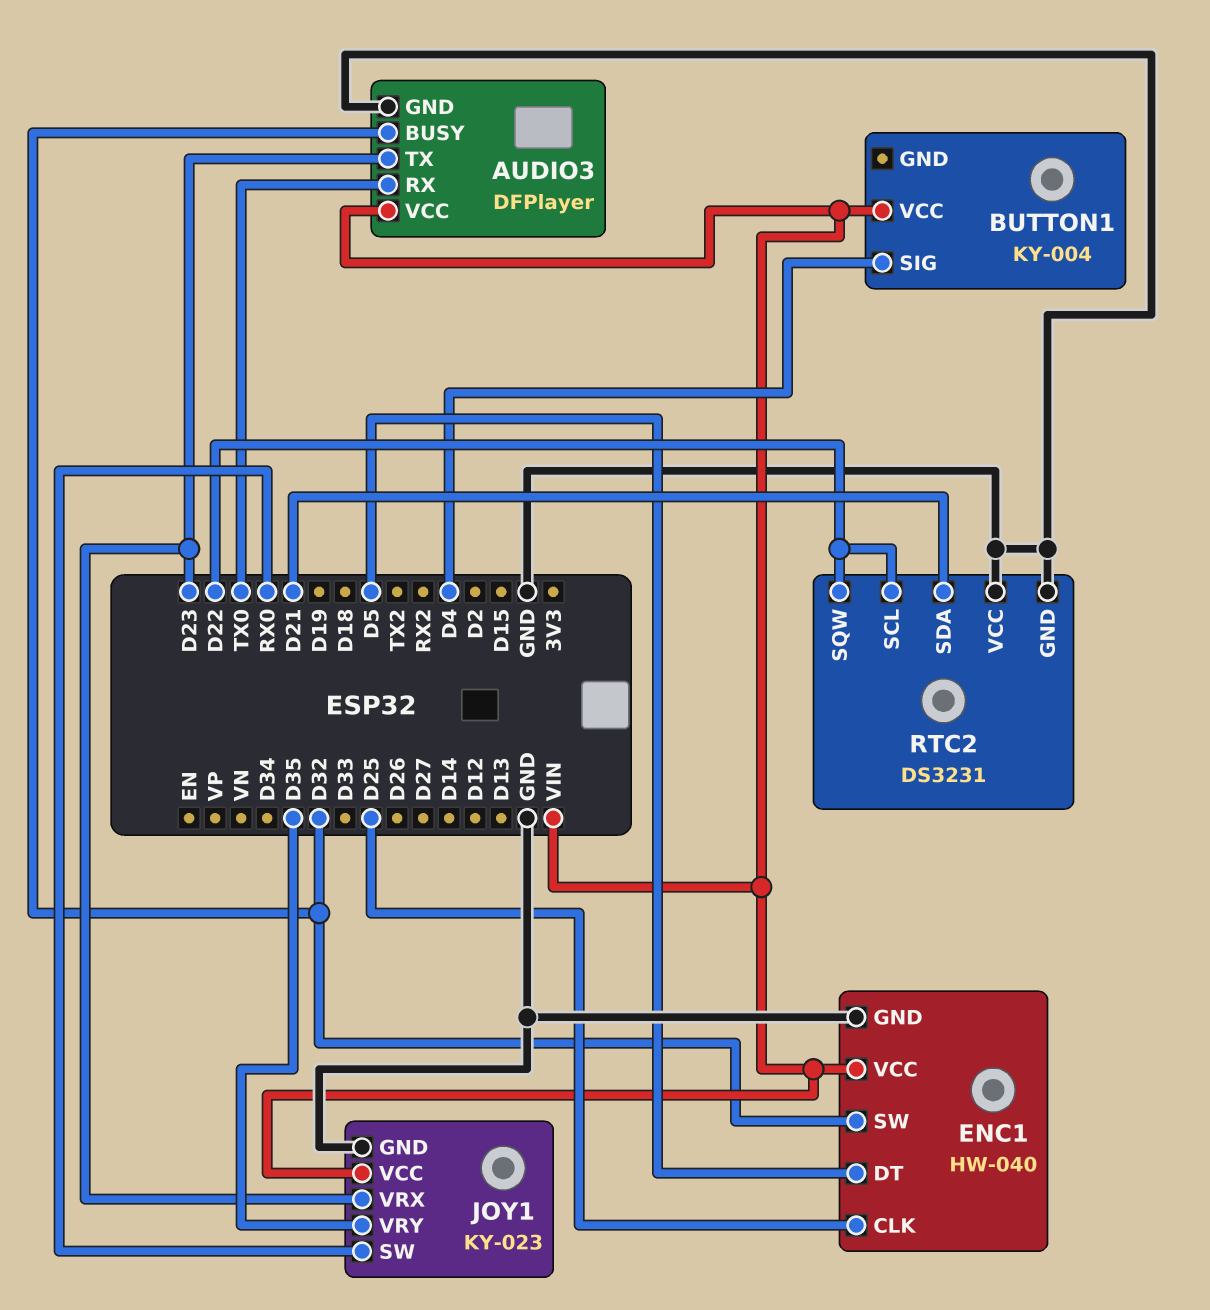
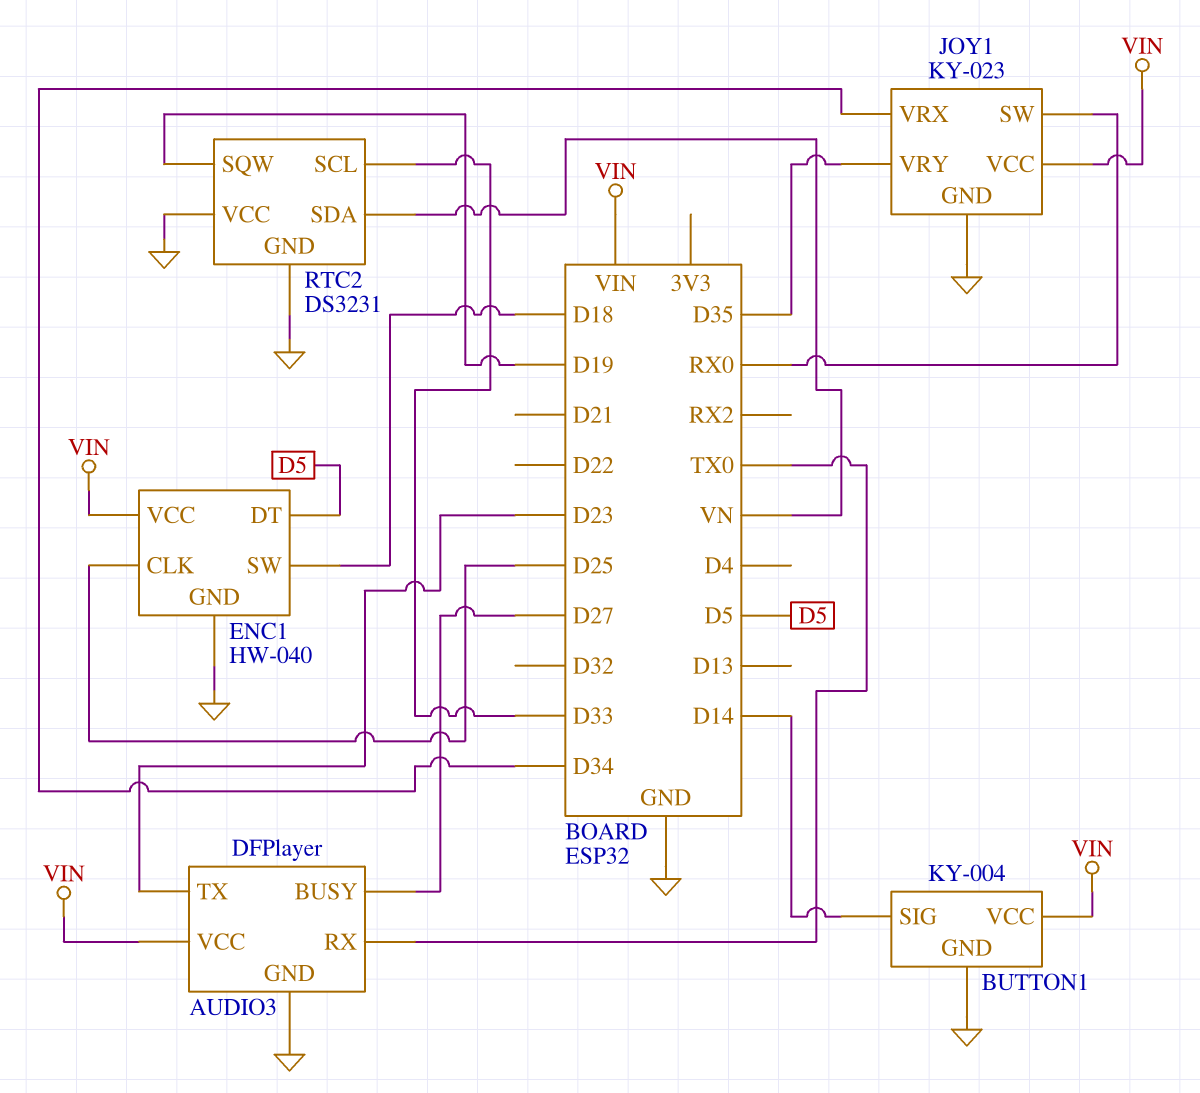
AUDIO3 pin BUSY: D32 -> D27
BUTTON1 pin GND: none -> GND
BUTTON1 pin SIG: D4 -> D14
ENC1 pin SW: D32 -> D18
JOY1 pin VRX: D23 -> D34
RTC2 pin SCL: D22 -> D33
RTC2 pin SDA: D21 -> VN
RTC2 pin SQW: D22 -> D19

